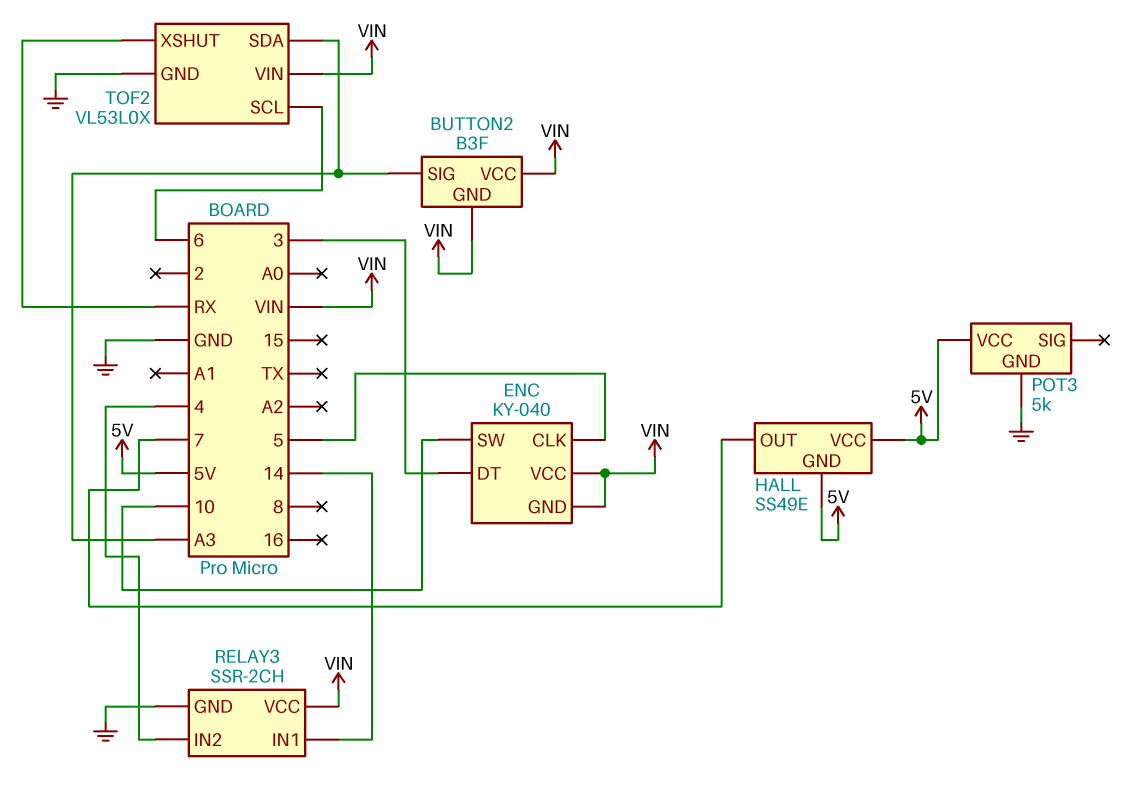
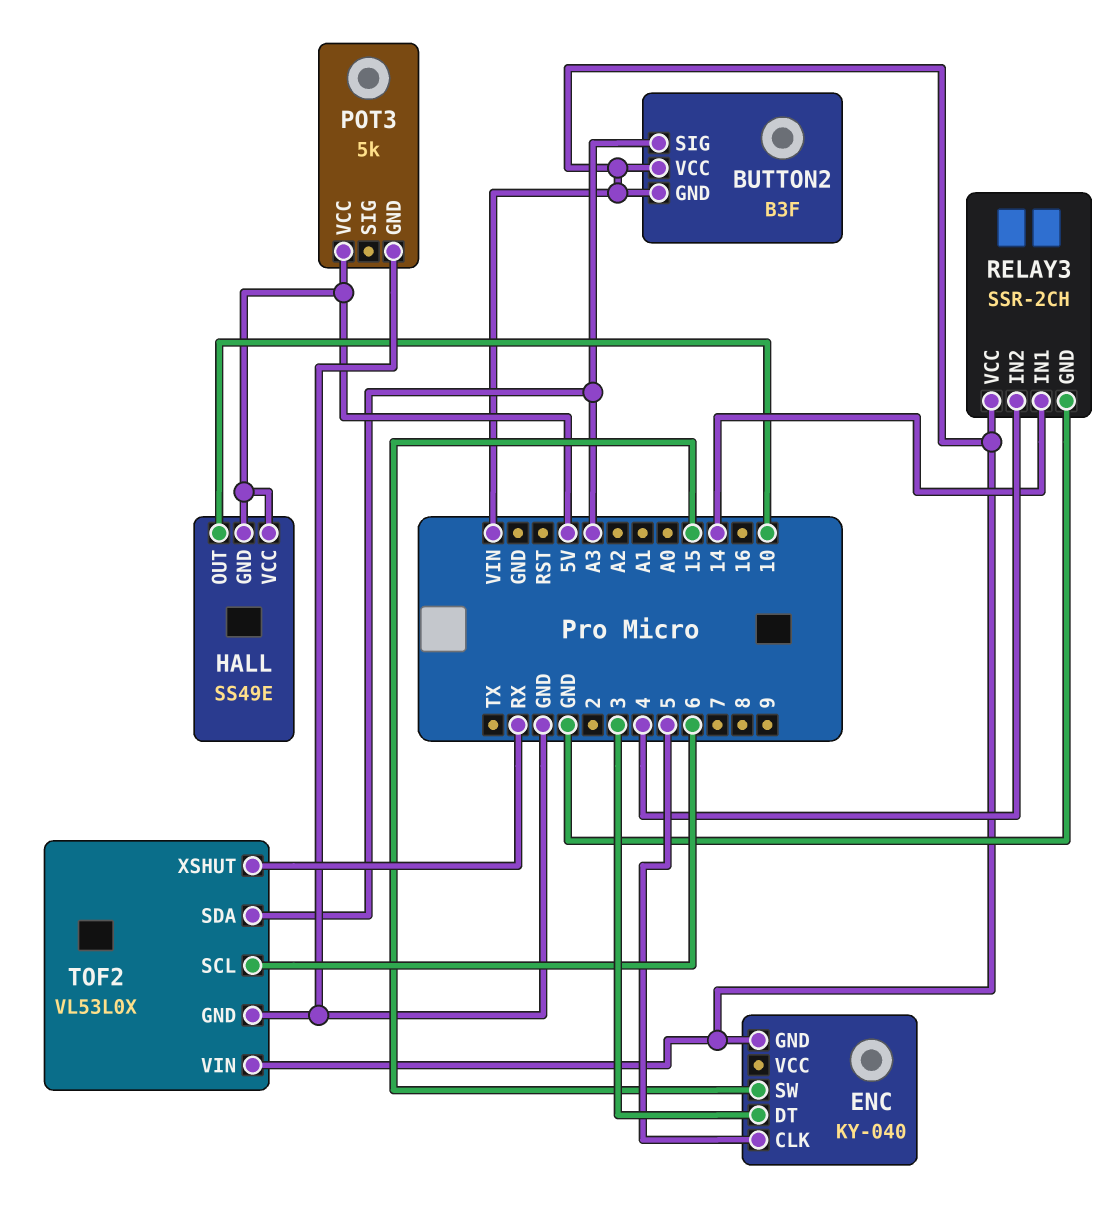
ENC pin SW: 10 -> 15
ENC pin VCC: VIN -> none
HALL pin OUT: 7 -> 10

